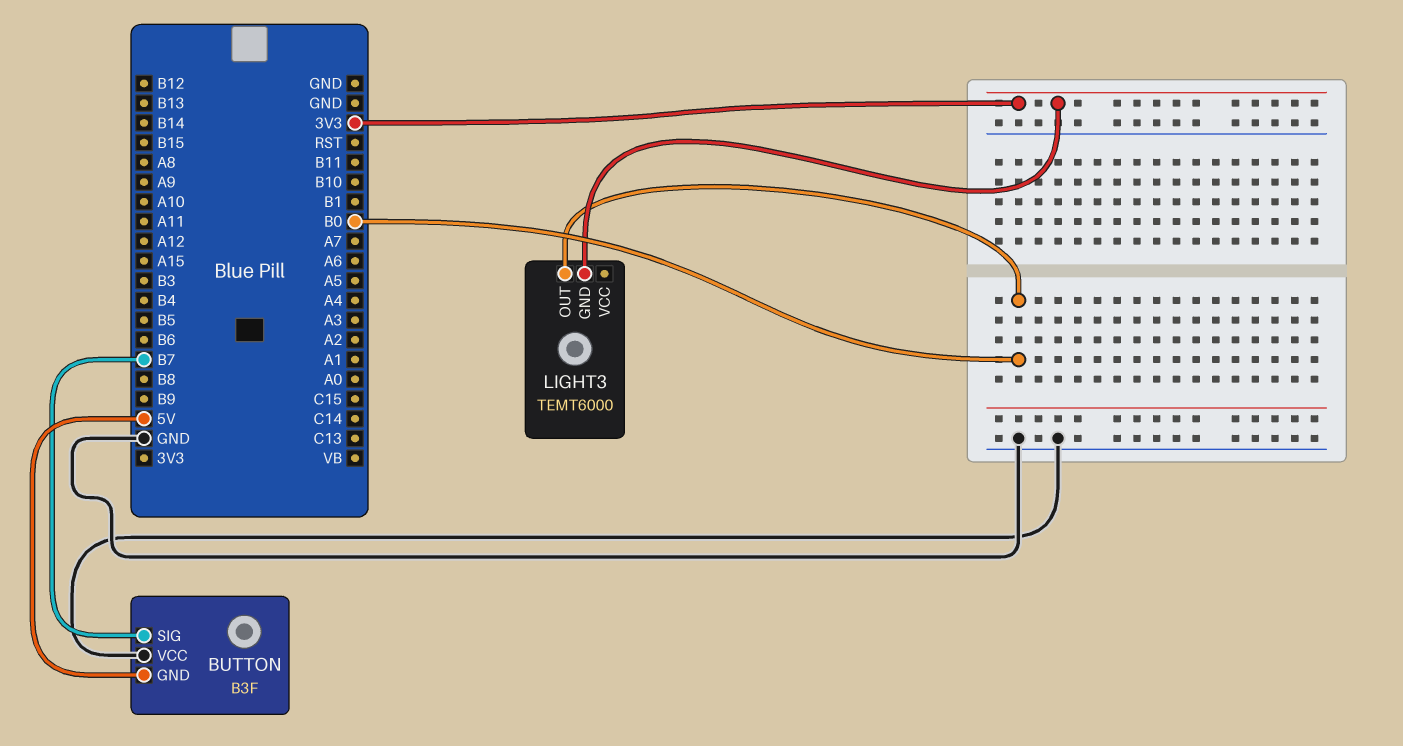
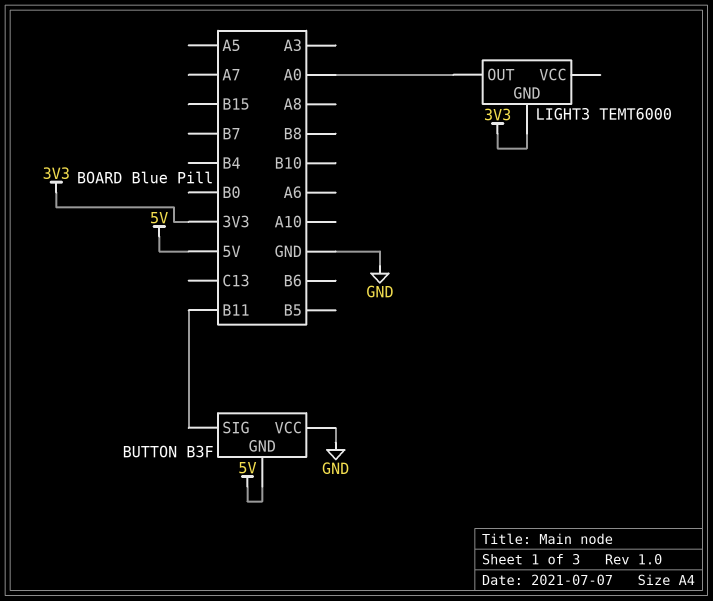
BUTTON pin SIG: B7 -> B11
LIGHT3 pin OUT: B0 -> A0

